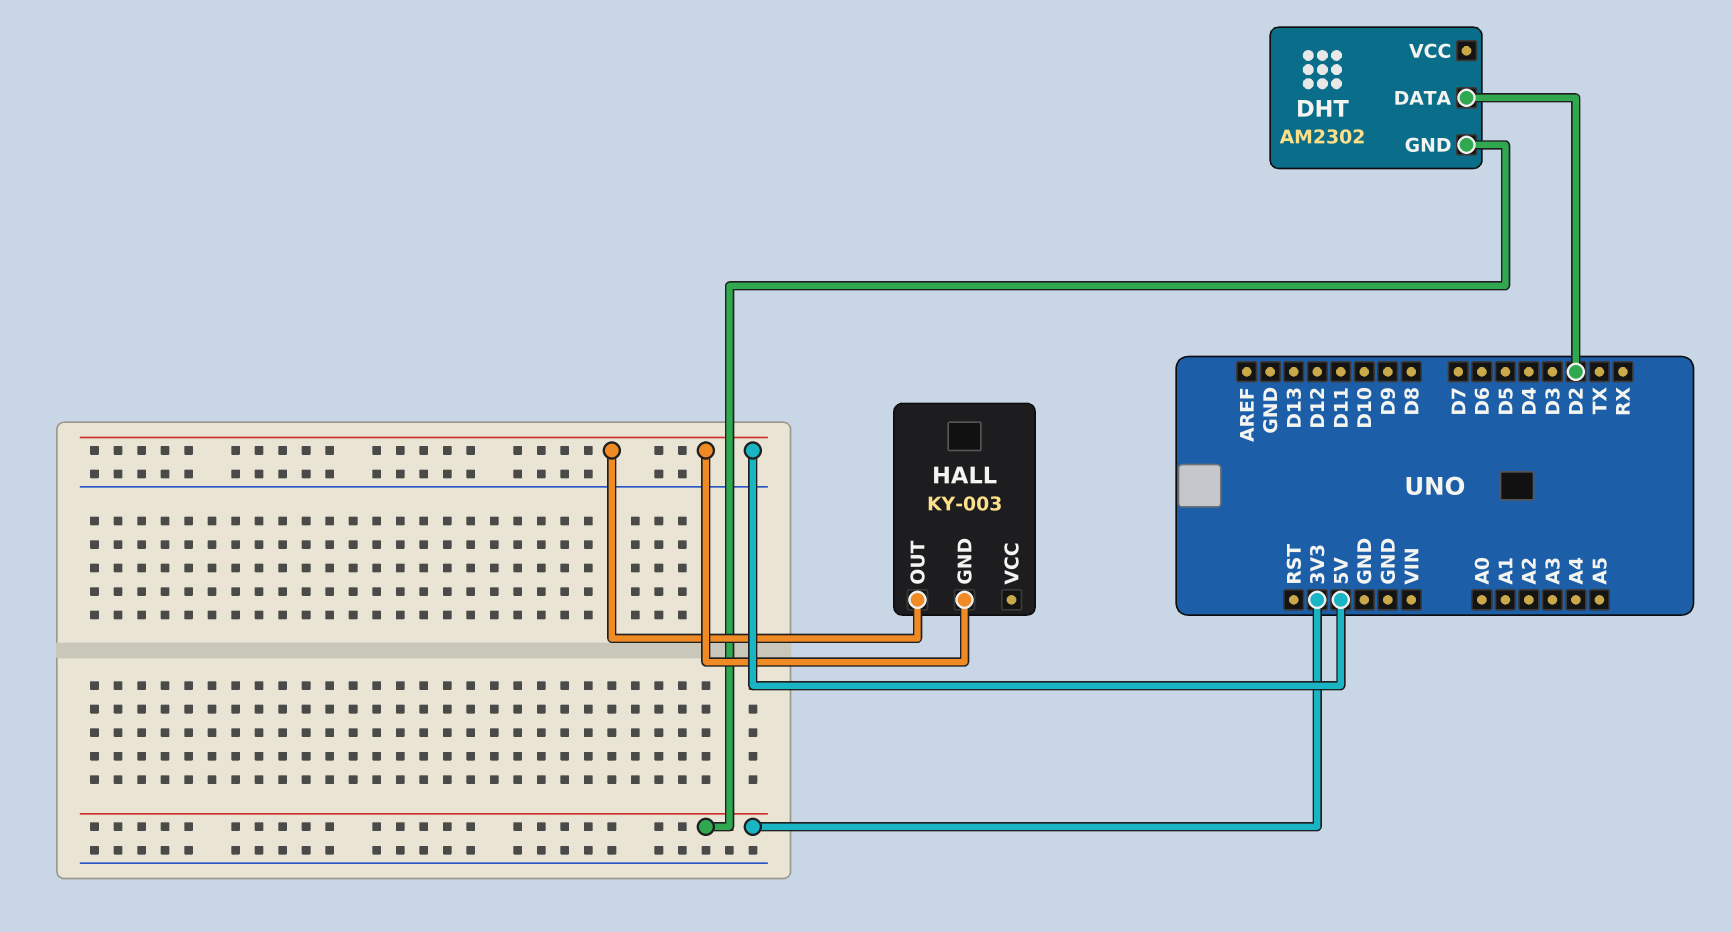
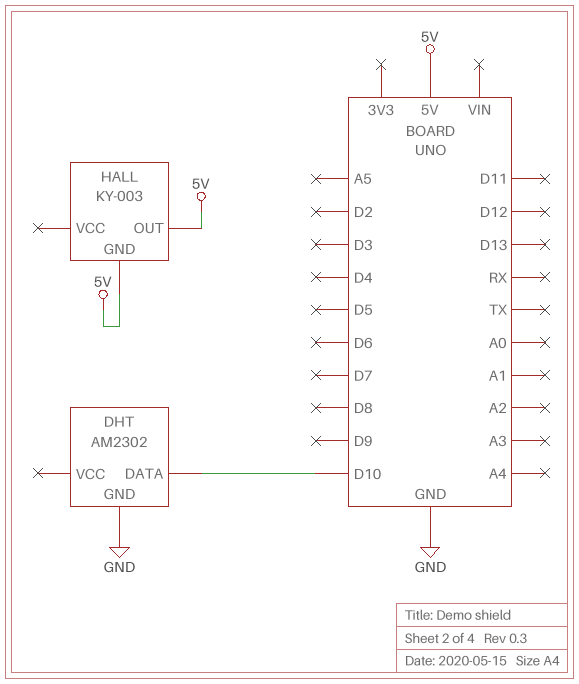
DHT pin DATA: D2 -> D10
DHT pin GND: 3V3 -> GND

